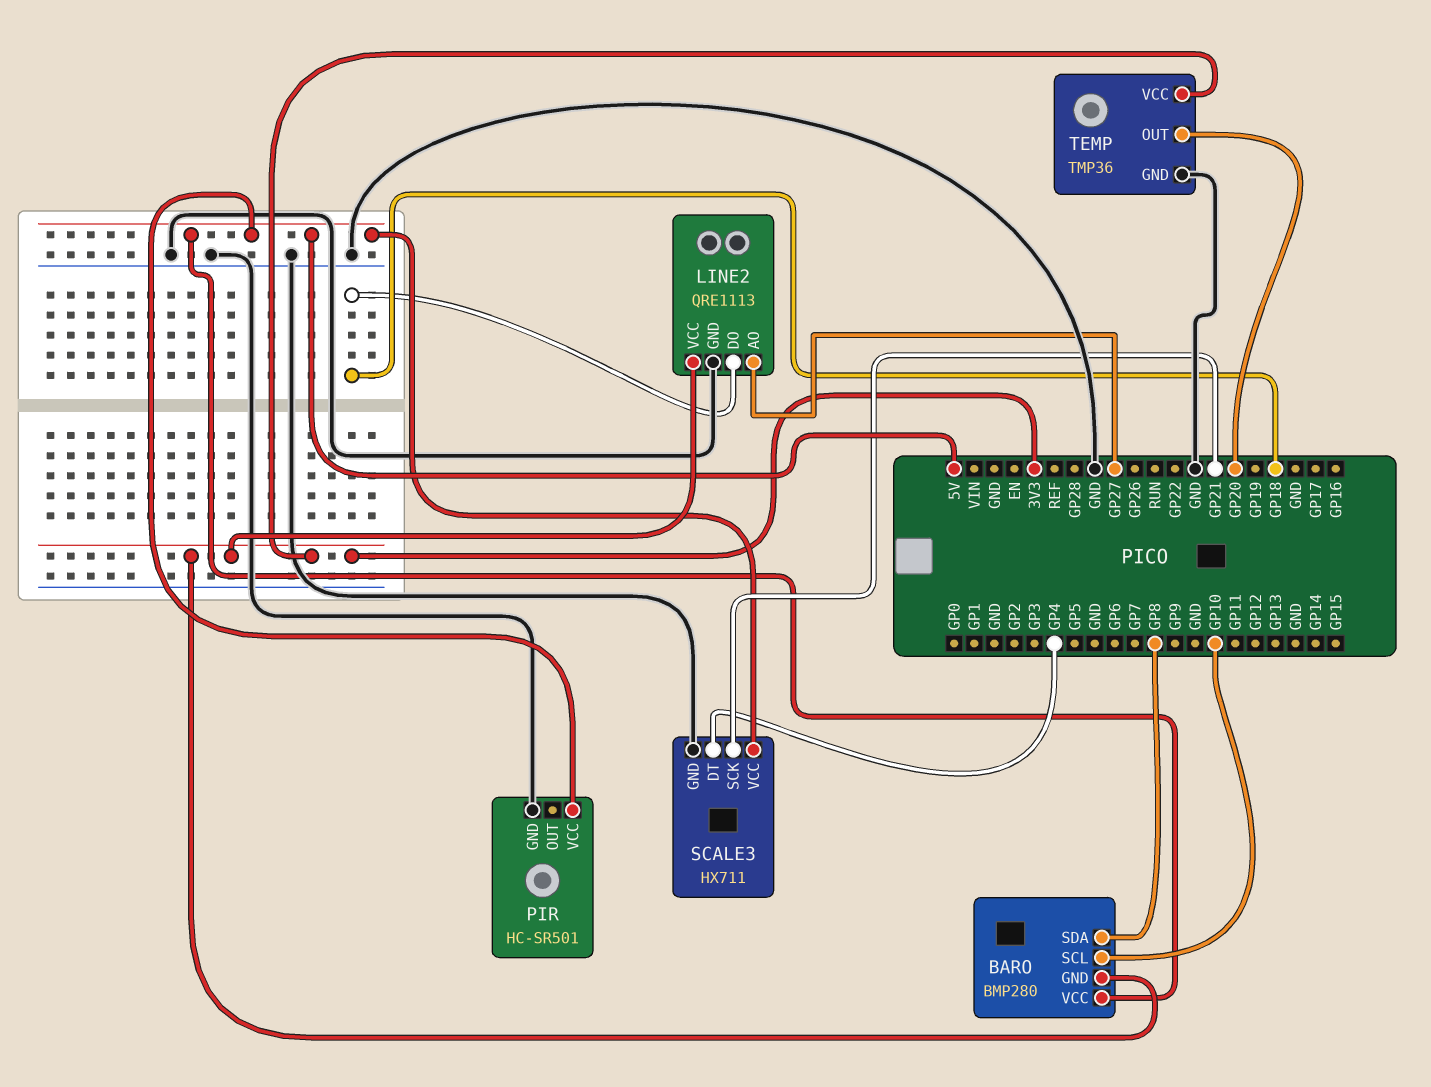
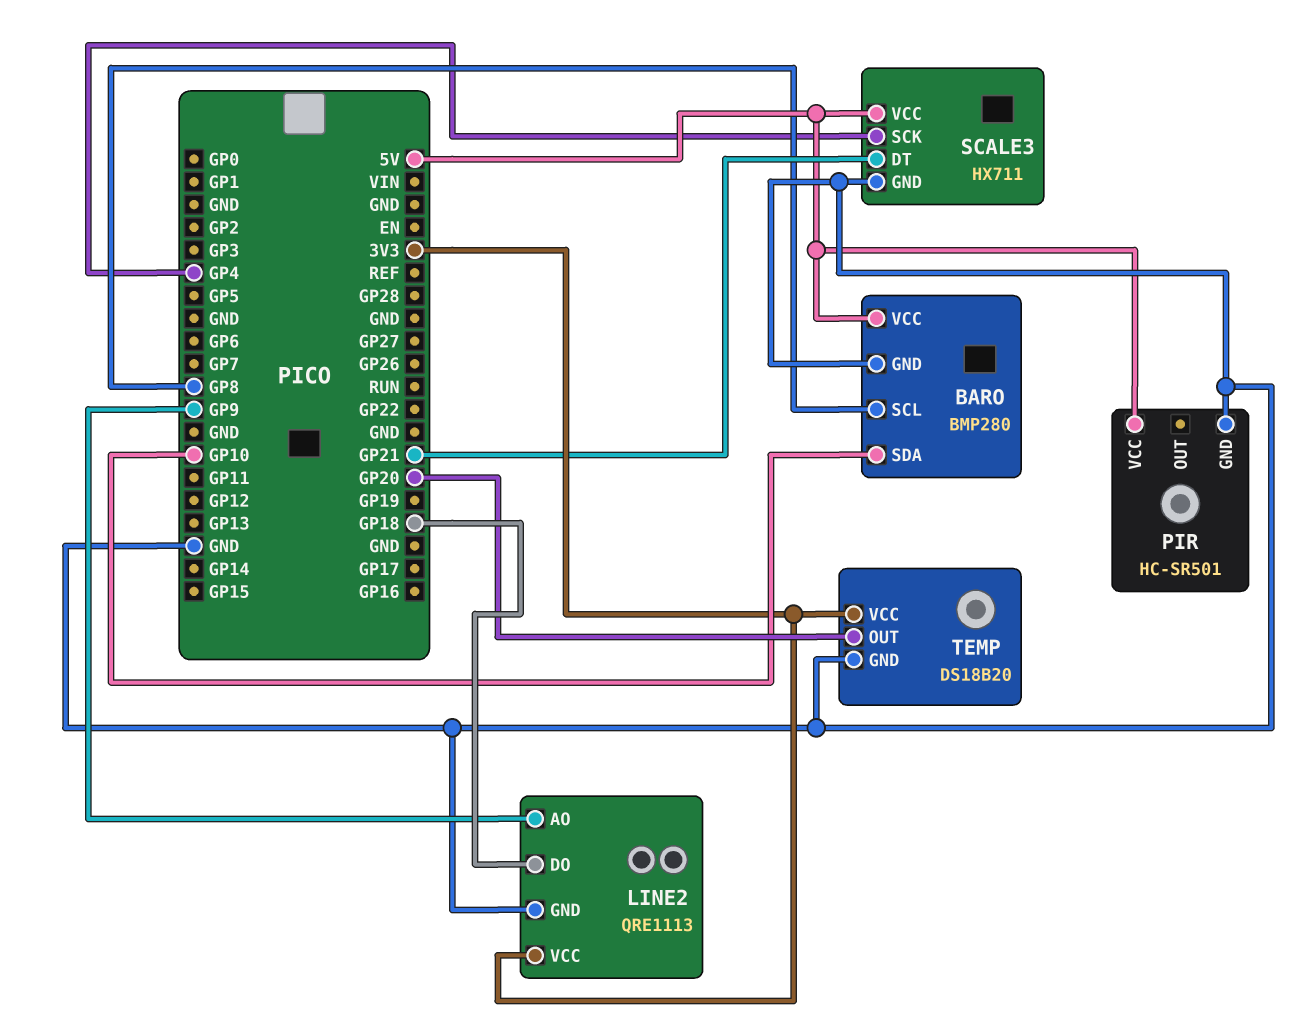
BARO pin GND: 3V3 -> GND
BARO pin SCL: GP10 -> GP8
BARO pin SDA: GP8 -> GP10
LINE2 pin AO: GP27 -> GP9
SCALE3 pin DT: GP4 -> GP21
SCALE3 pin SCK: GP21 -> GP4
TEMP: TMP36 -> DS18B20

